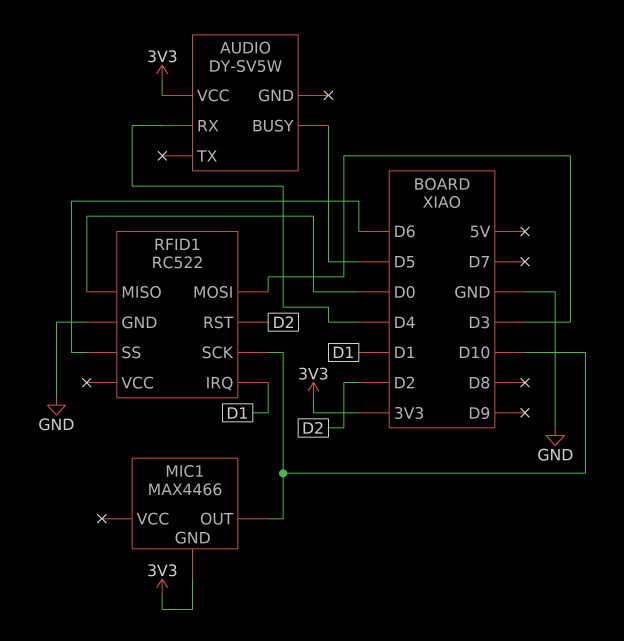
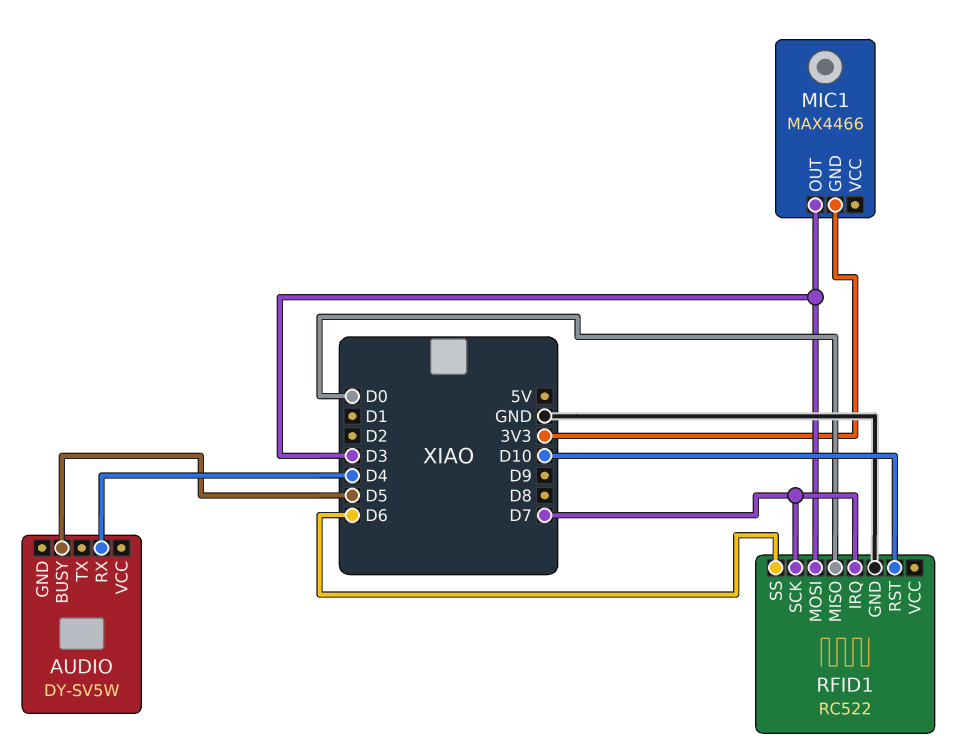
AUDIO pin VCC: 3V3 -> none
MIC1 pin OUT: D10 -> D3
RFID1 pin IRQ: D1 -> D7
RFID1 pin RST: D2 -> D10
RFID1 pin SCK: D10 -> D7

